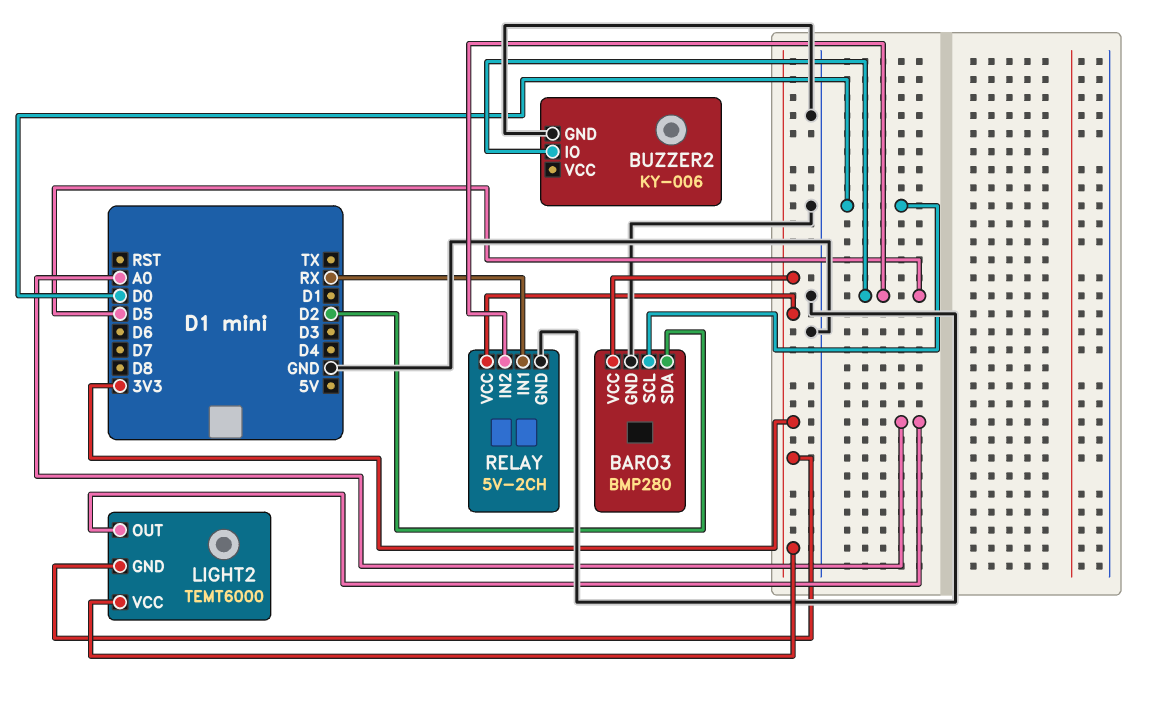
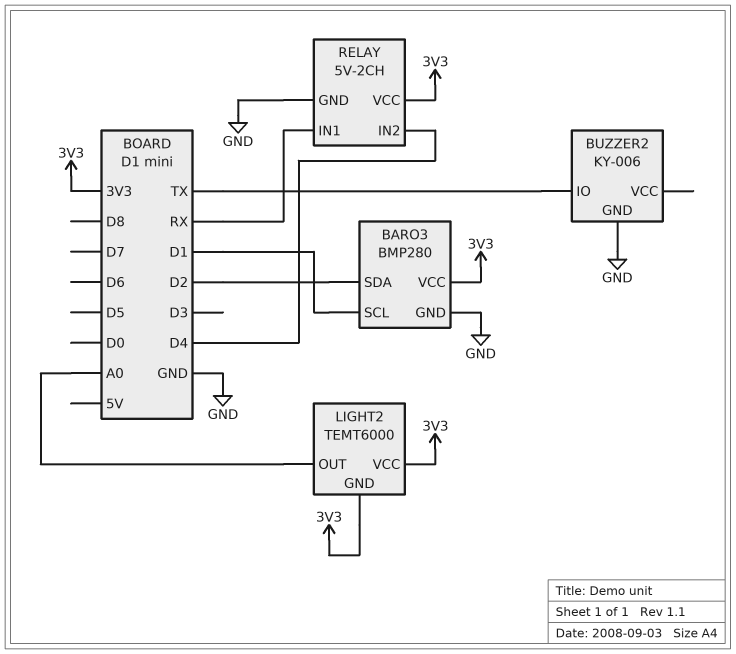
BARO3 pin SCL: D0 -> D1
BUZZER2 pin IO: D5 -> TX
RELAY pin IN2: D5 -> D4

